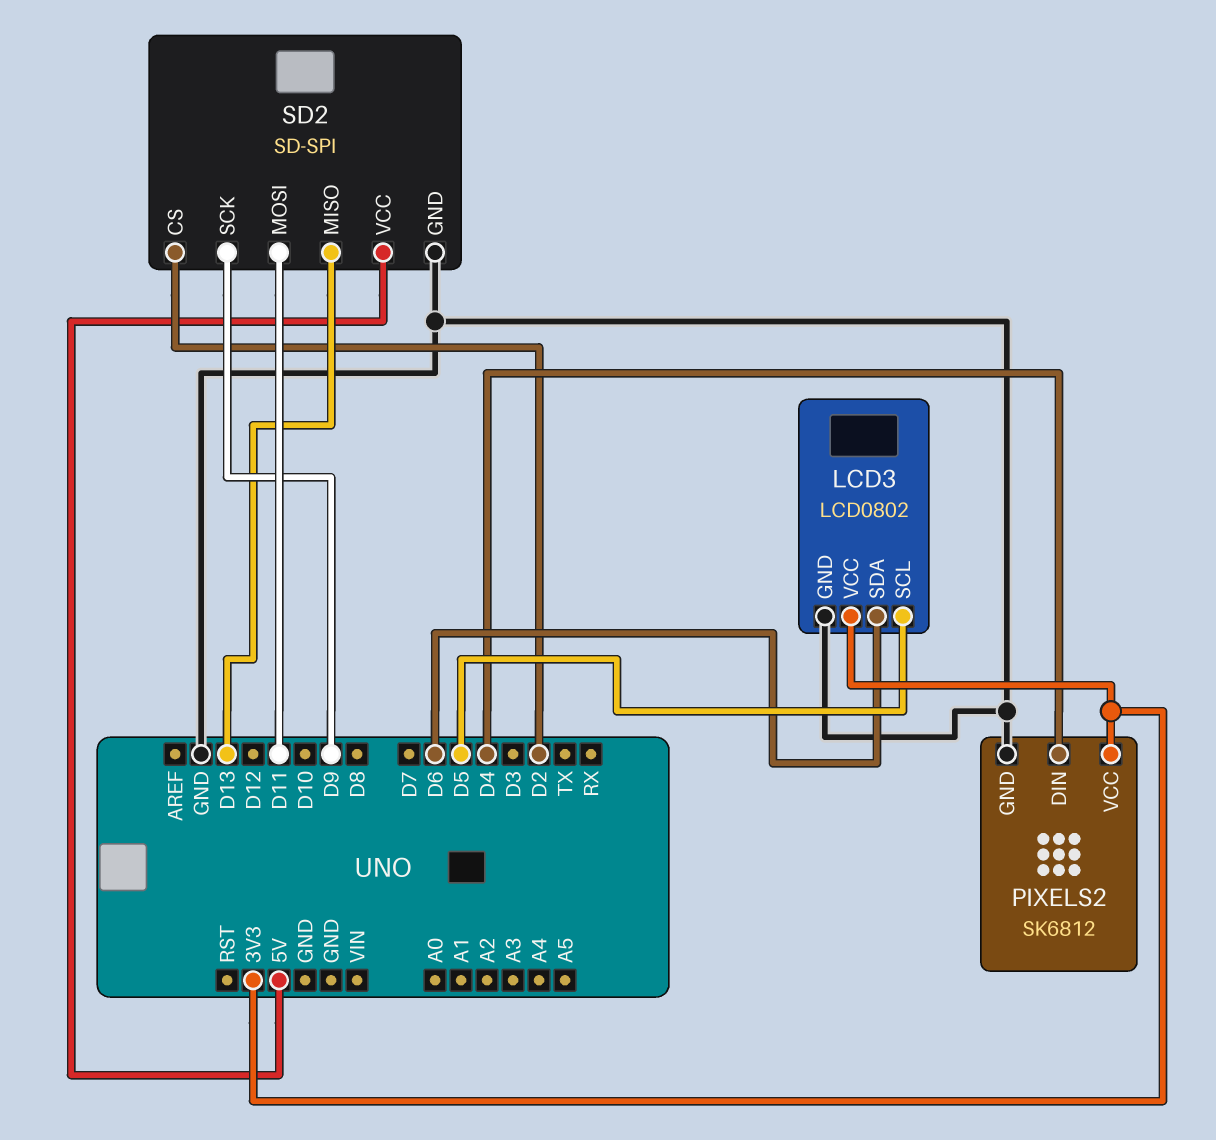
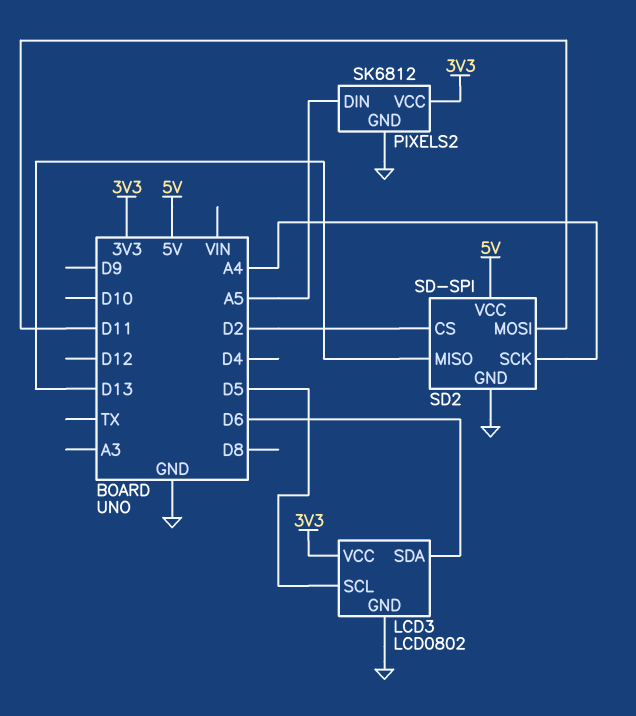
PIXELS2 pin DIN: D4 -> A5
SD2 pin SCK: D9 -> A4

